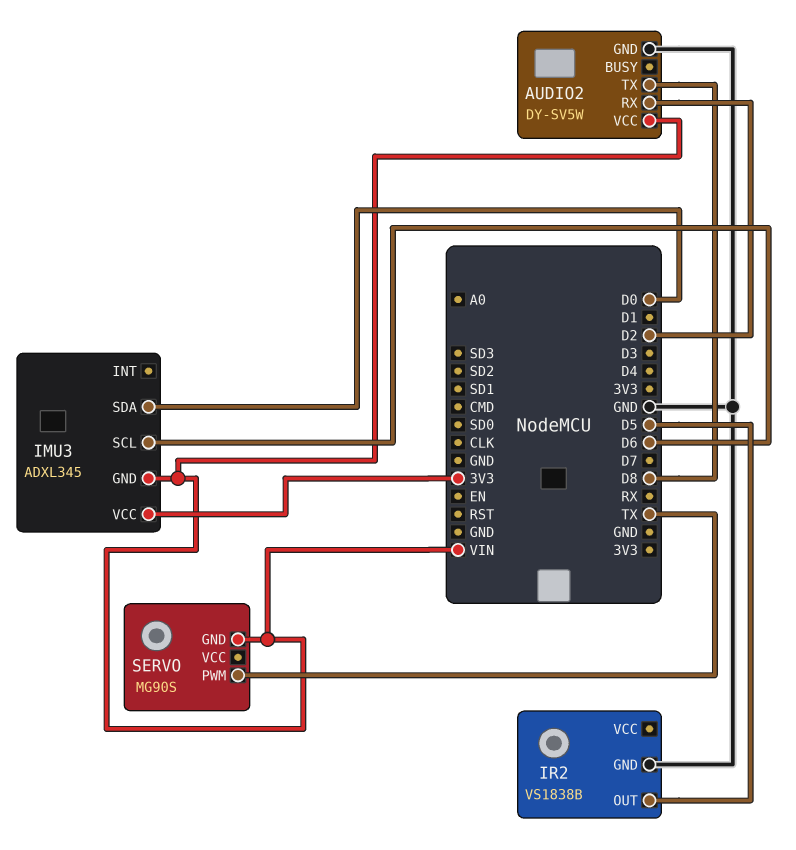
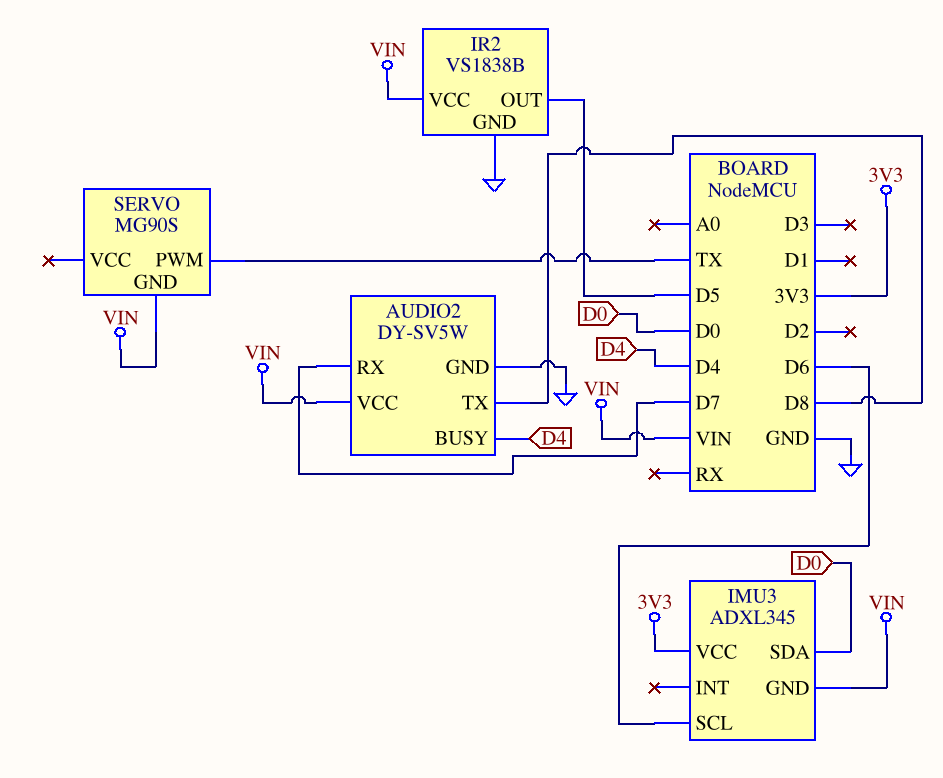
AUDIO2 pin BUSY: none -> D4
AUDIO2 pin RX: D2 -> D7
IR2 pin VCC: none -> VIN

